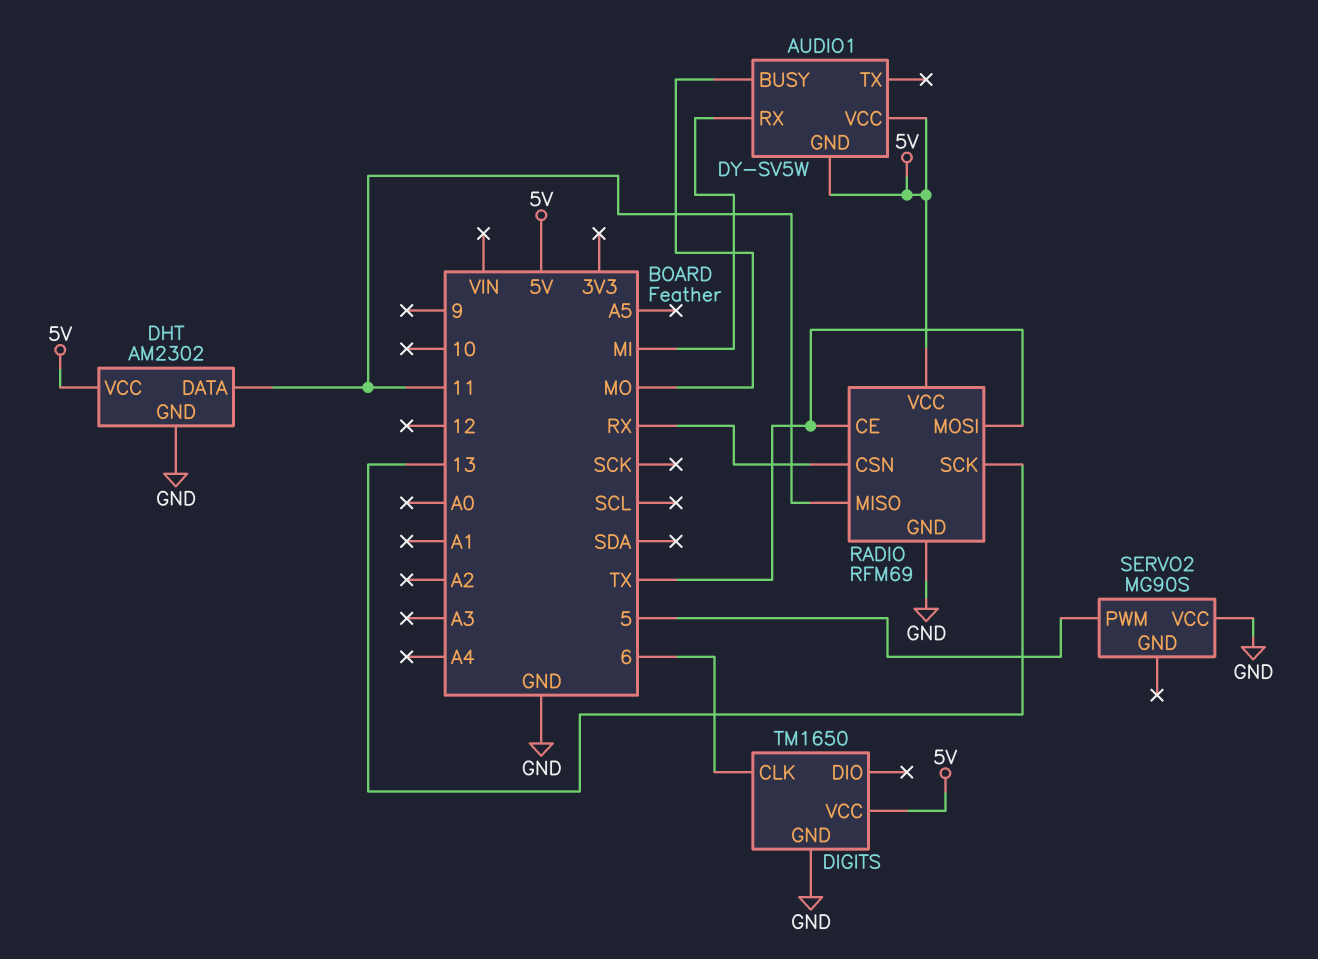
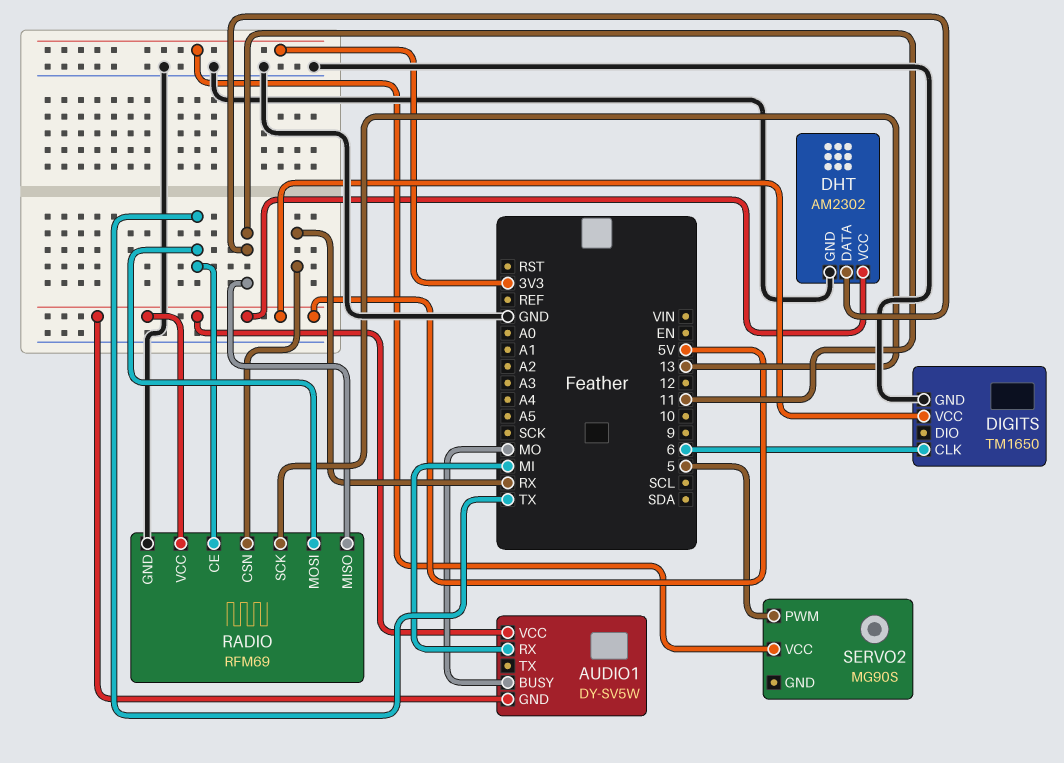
SERVO2 pin VCC: GND -> 3V3

